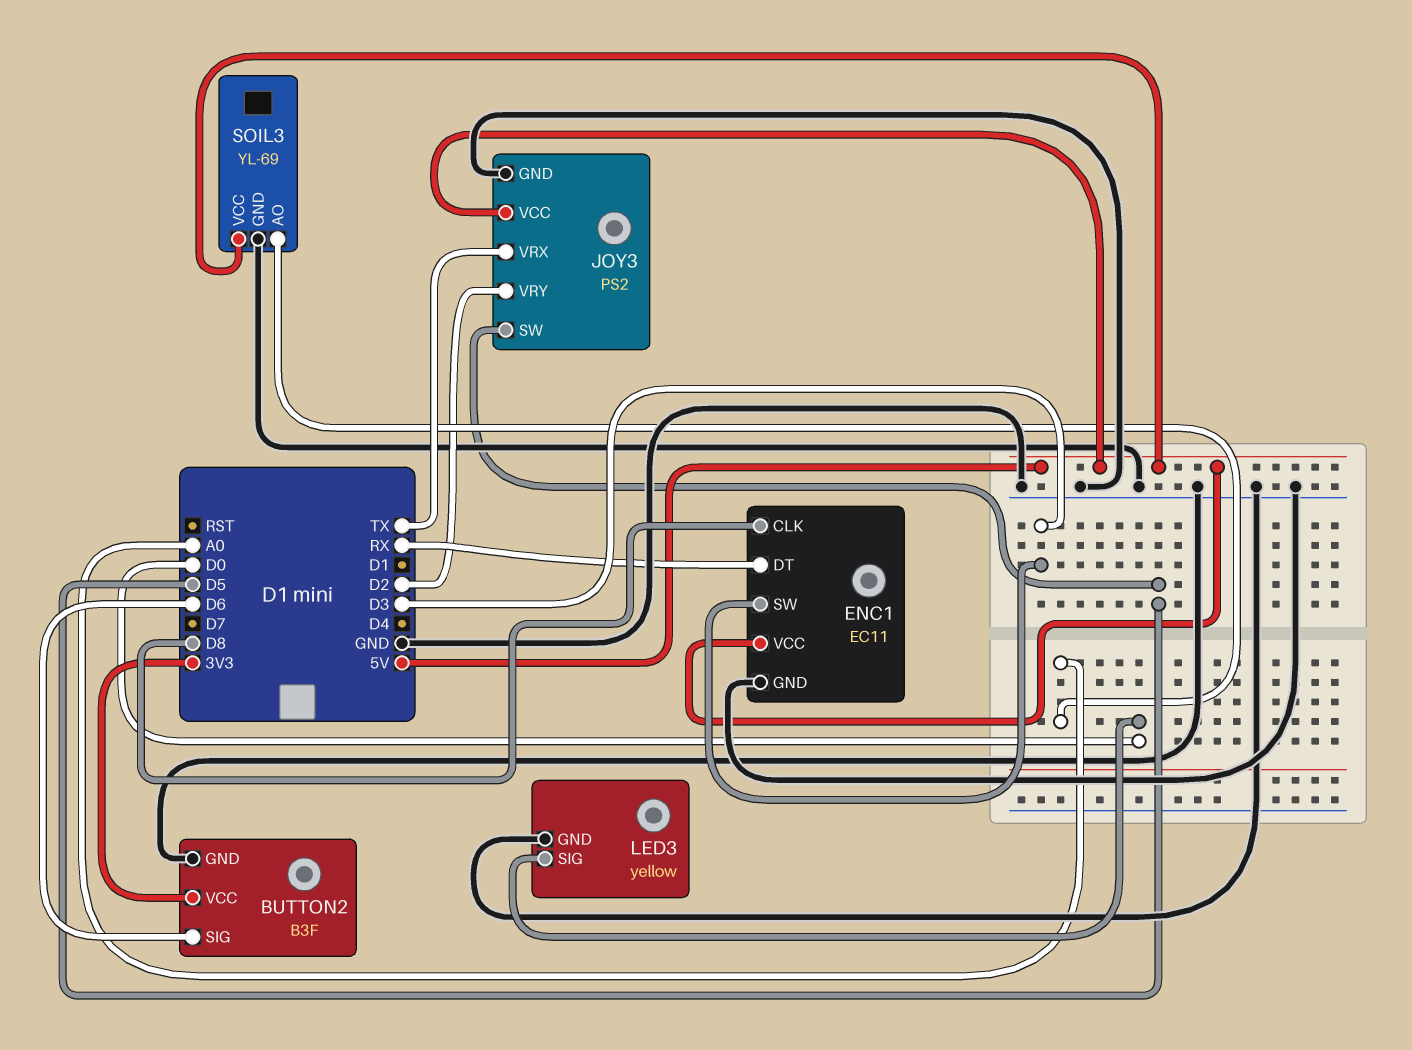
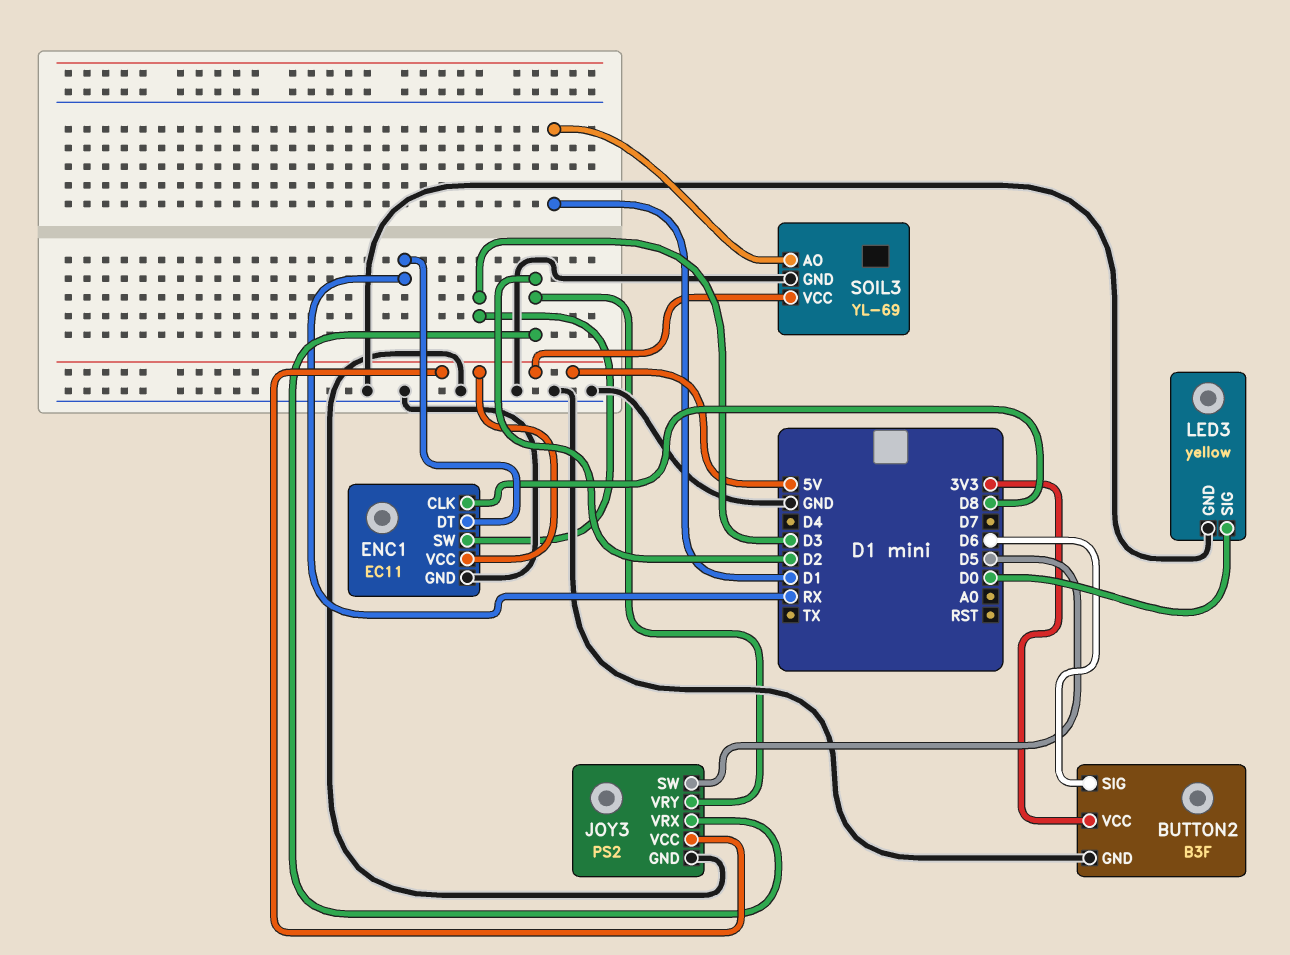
JOY3 pin VRX: TX -> D2
SOIL3 pin AO: A0 -> D1

